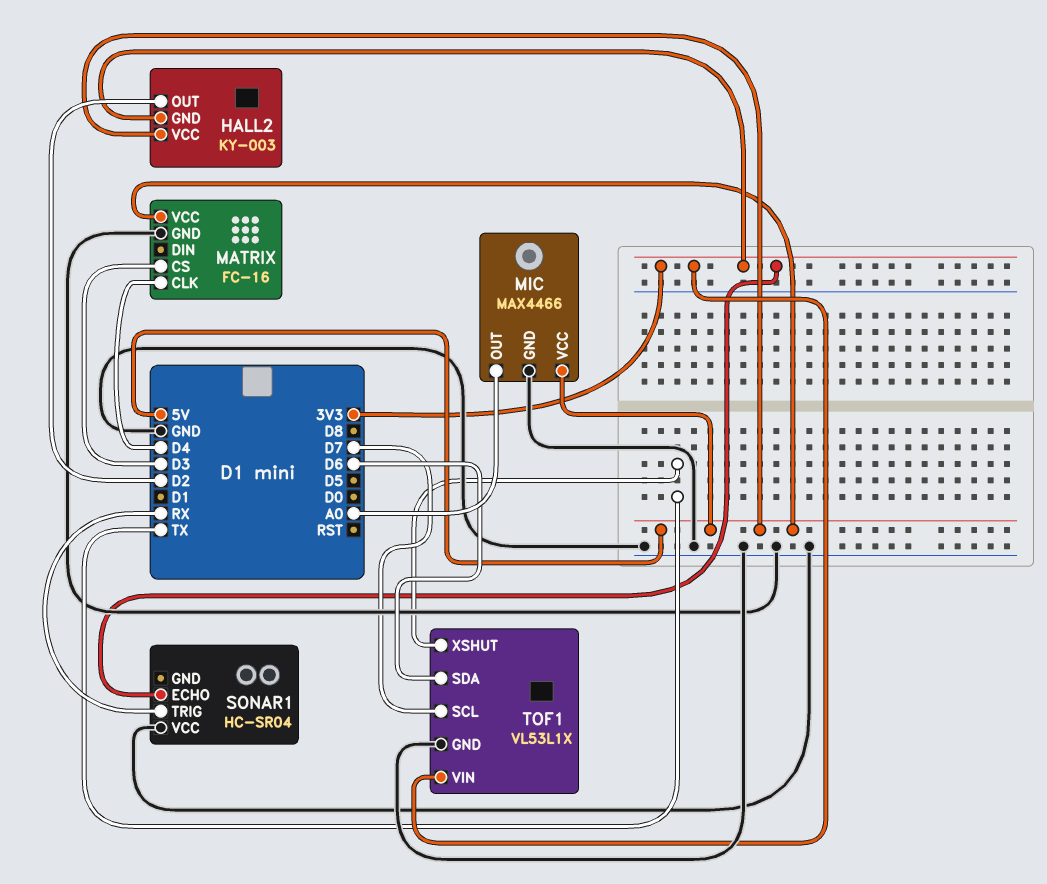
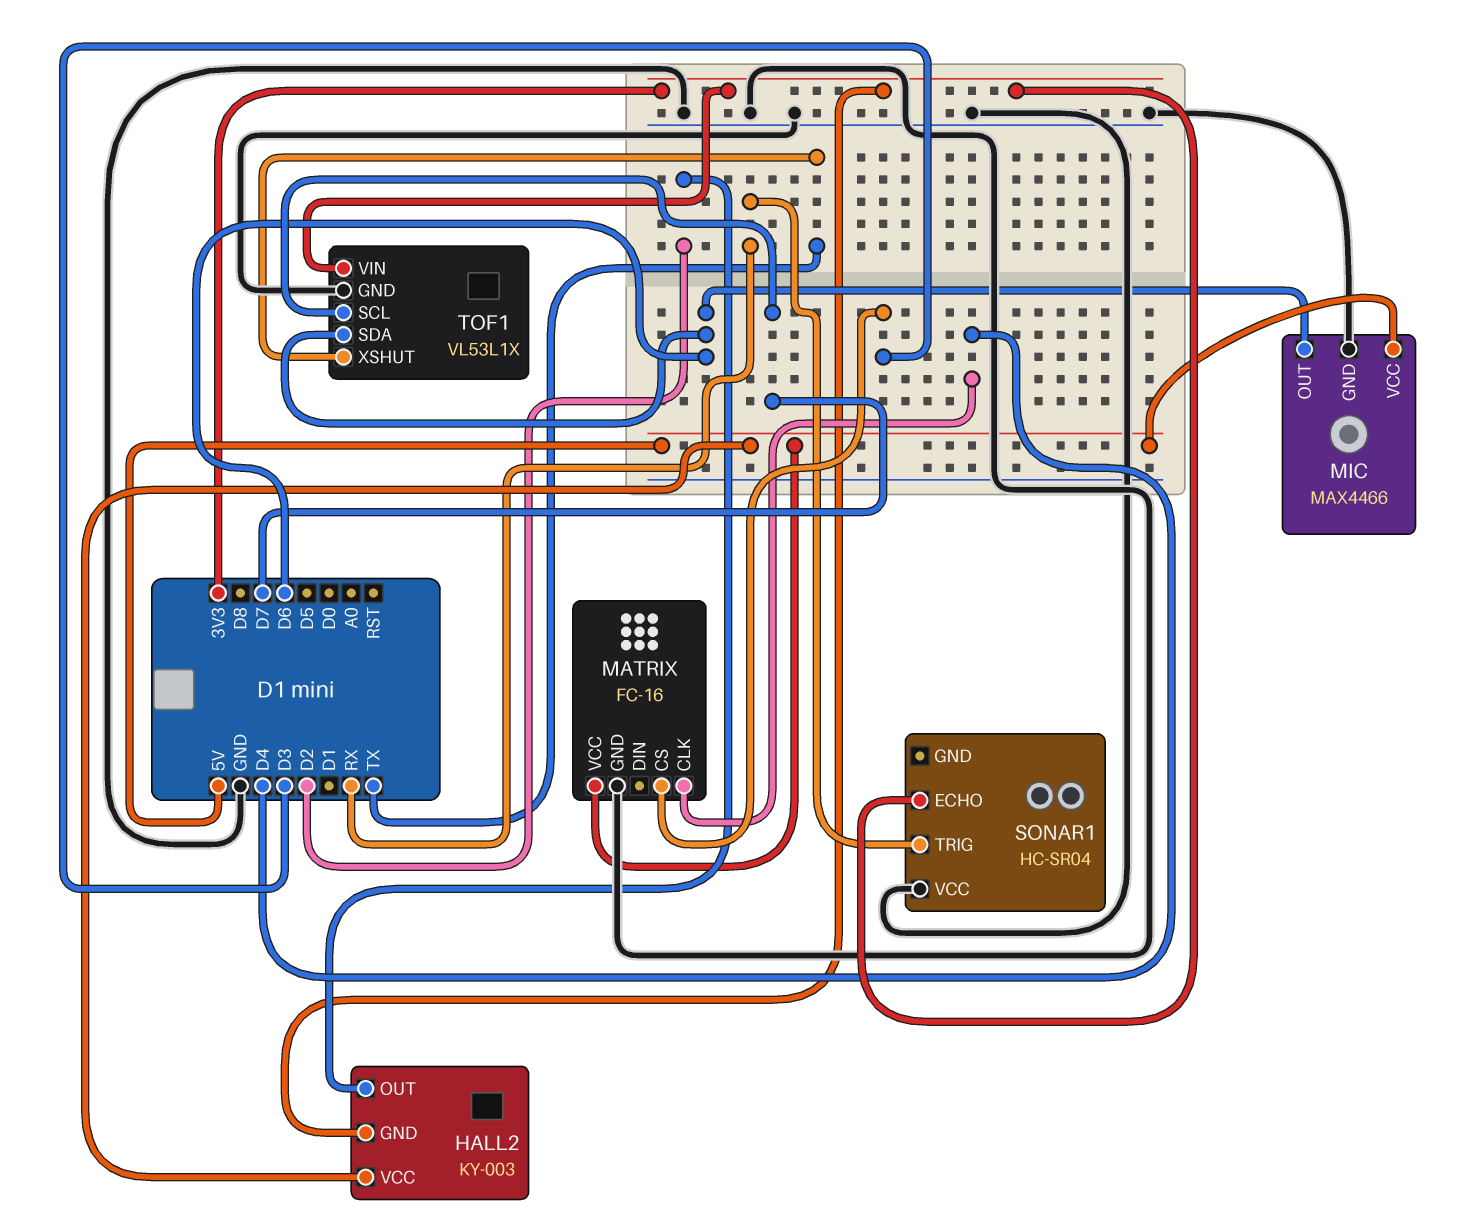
MIC pin OUT: A0 -> D6

